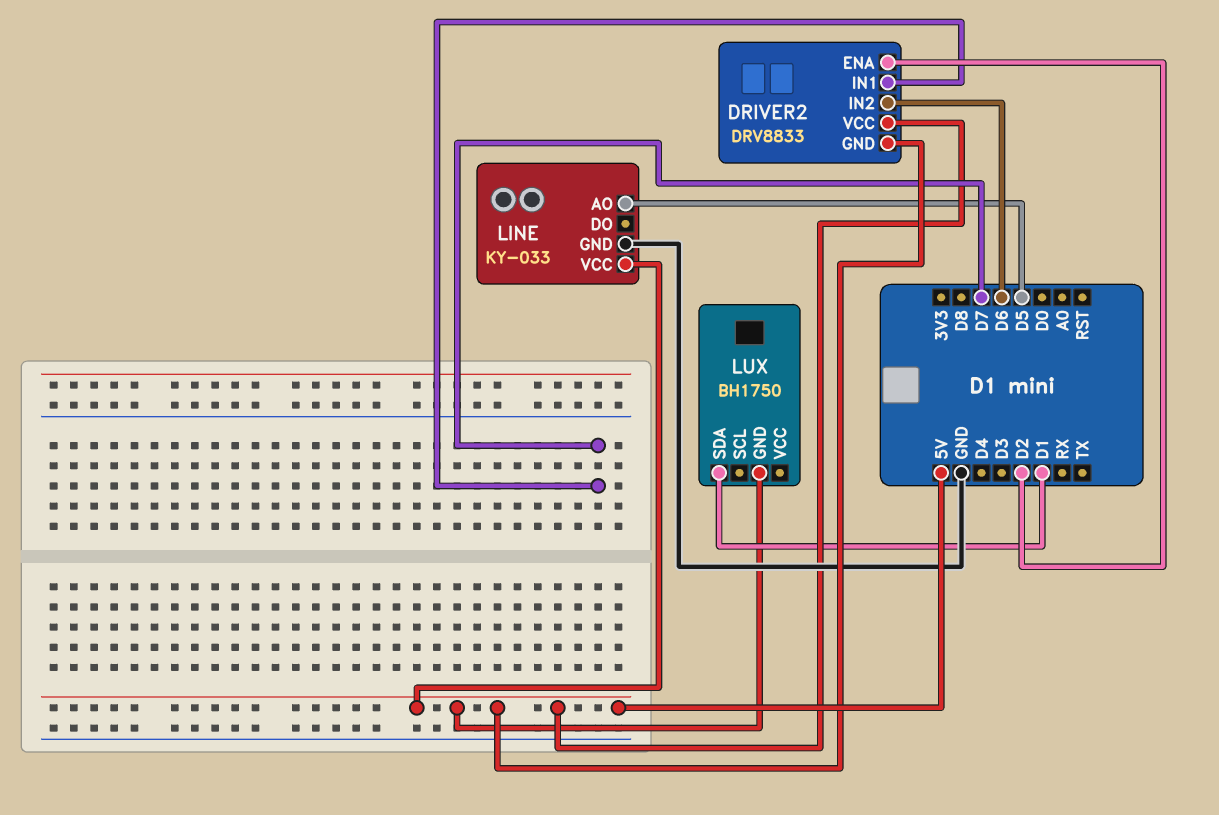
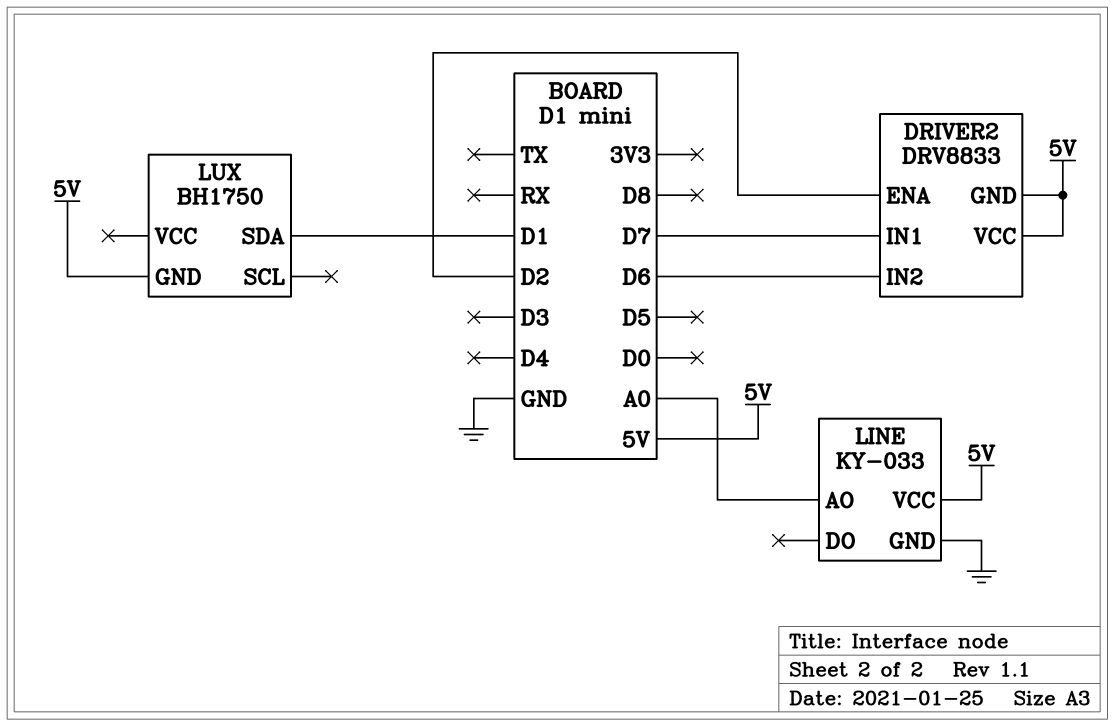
LINE pin AO: D5 -> A0

